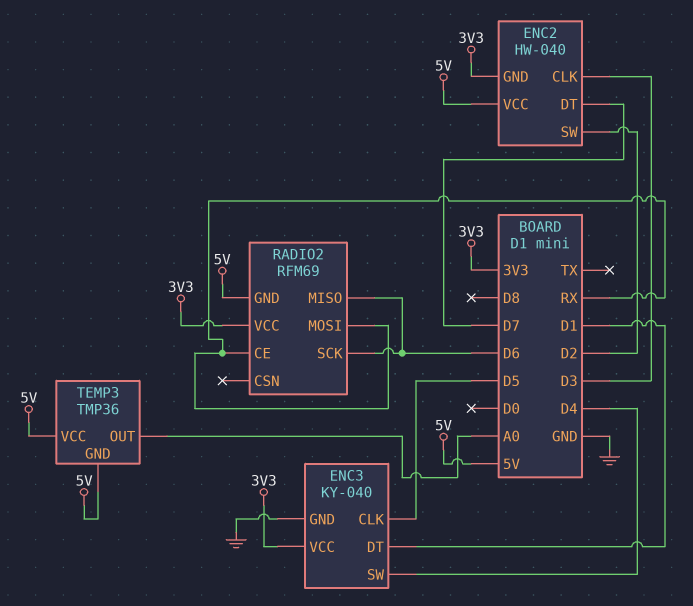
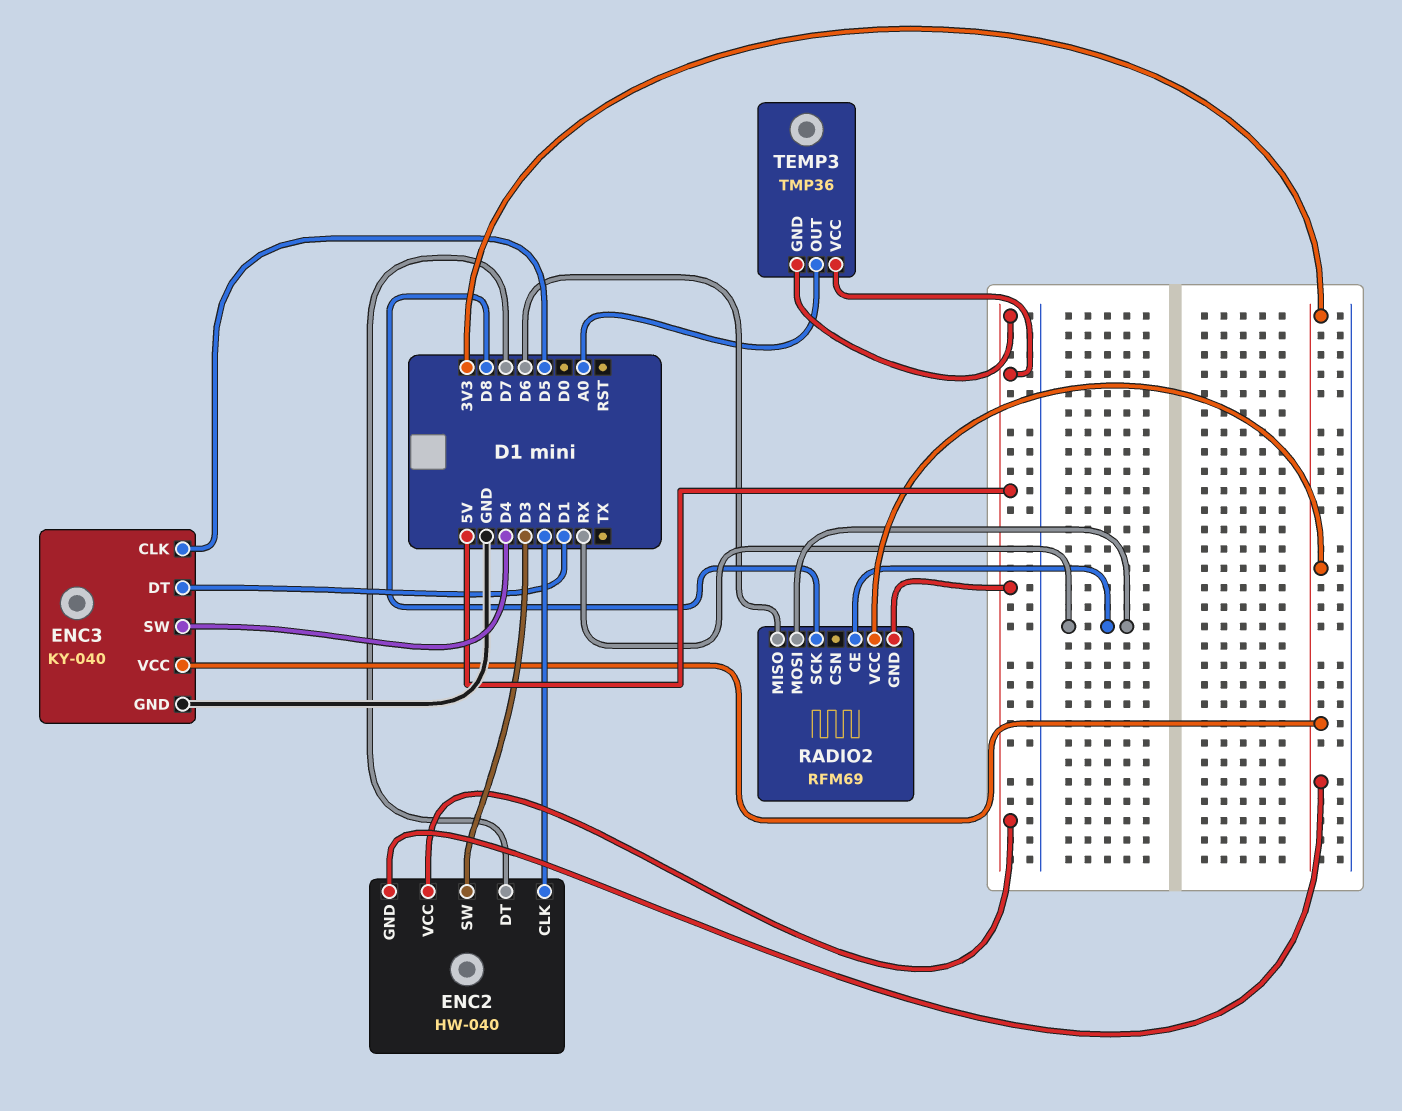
ENC2 pin CLK: D3 -> D2
ENC2 pin SW: D2 -> D3
RADIO2 pin SCK: D6 -> D8

